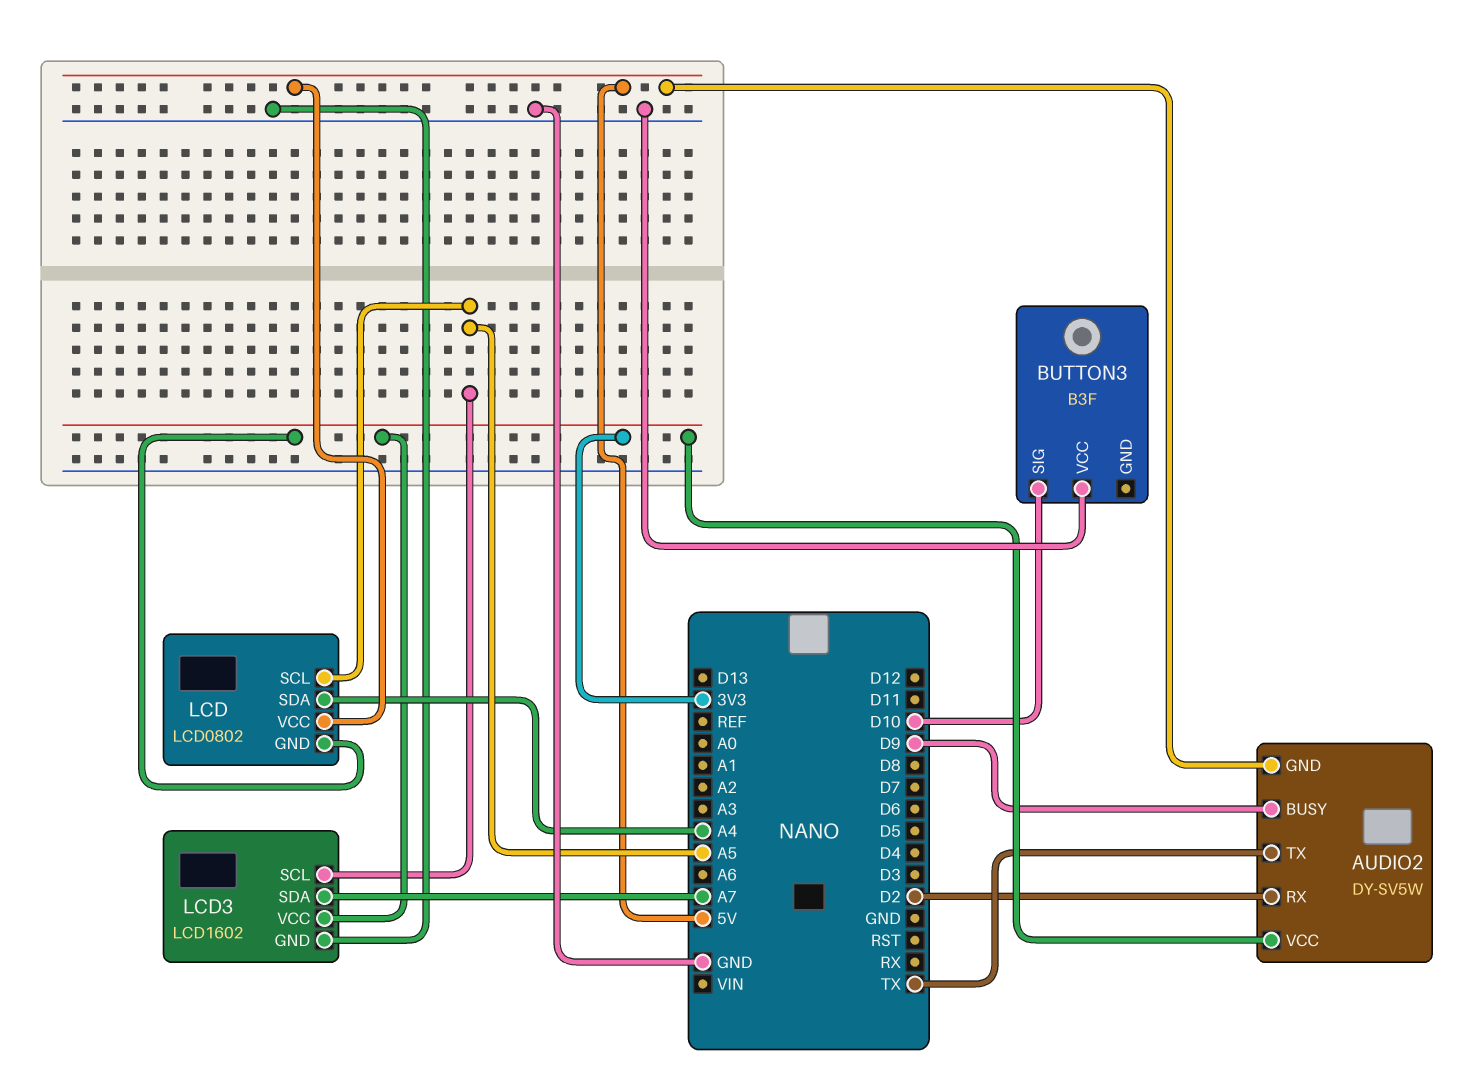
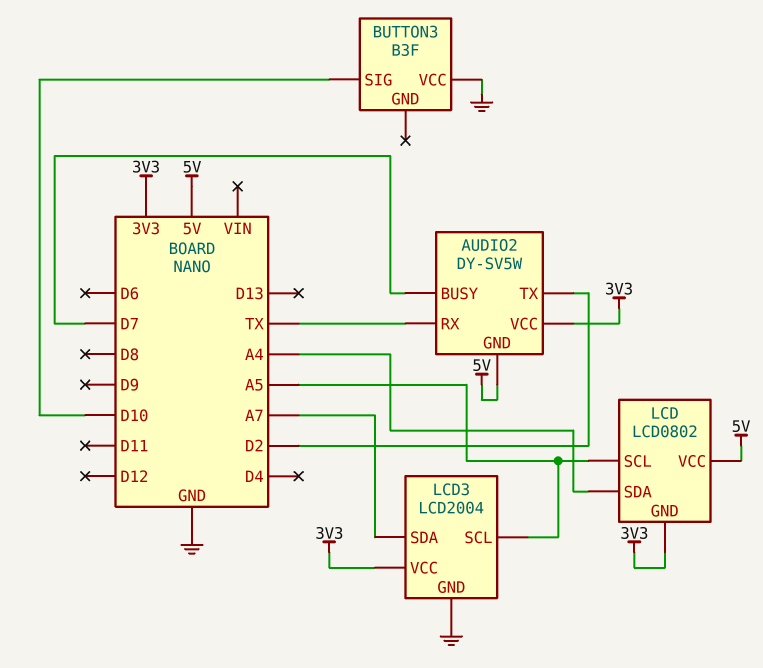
AUDIO2 pin BUSY: D9 -> D7
AUDIO2 pin RX: D2 -> TX
AUDIO2 pin TX: TX -> D2
LCD3: LCD1602 -> LCD2004

